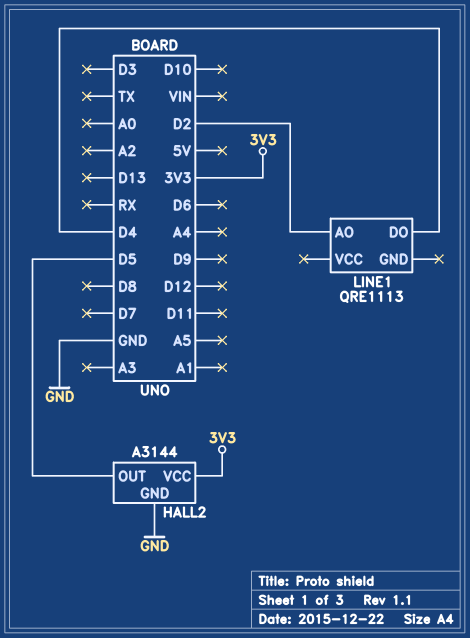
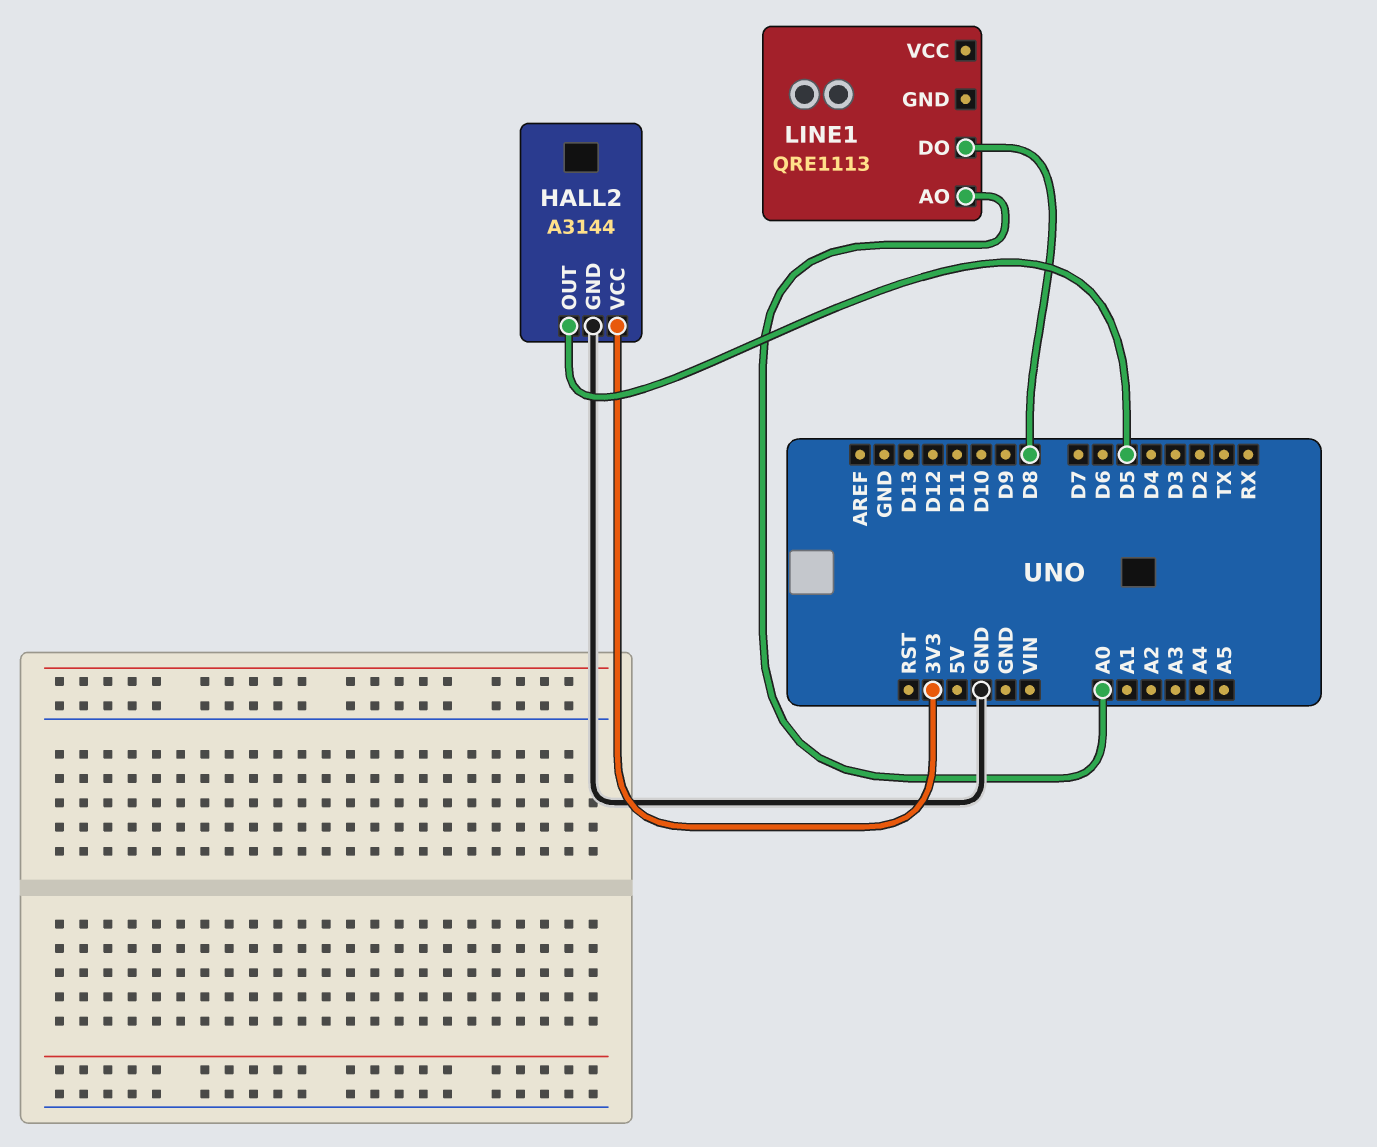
LINE1 pin AO: D2 -> A0
LINE1 pin DO: D4 -> D8

